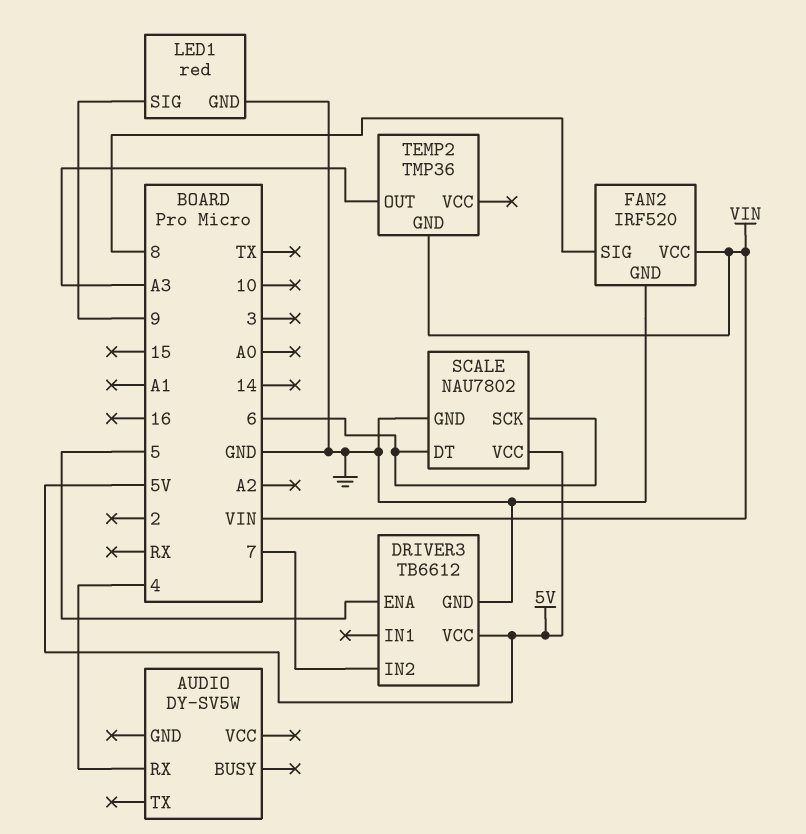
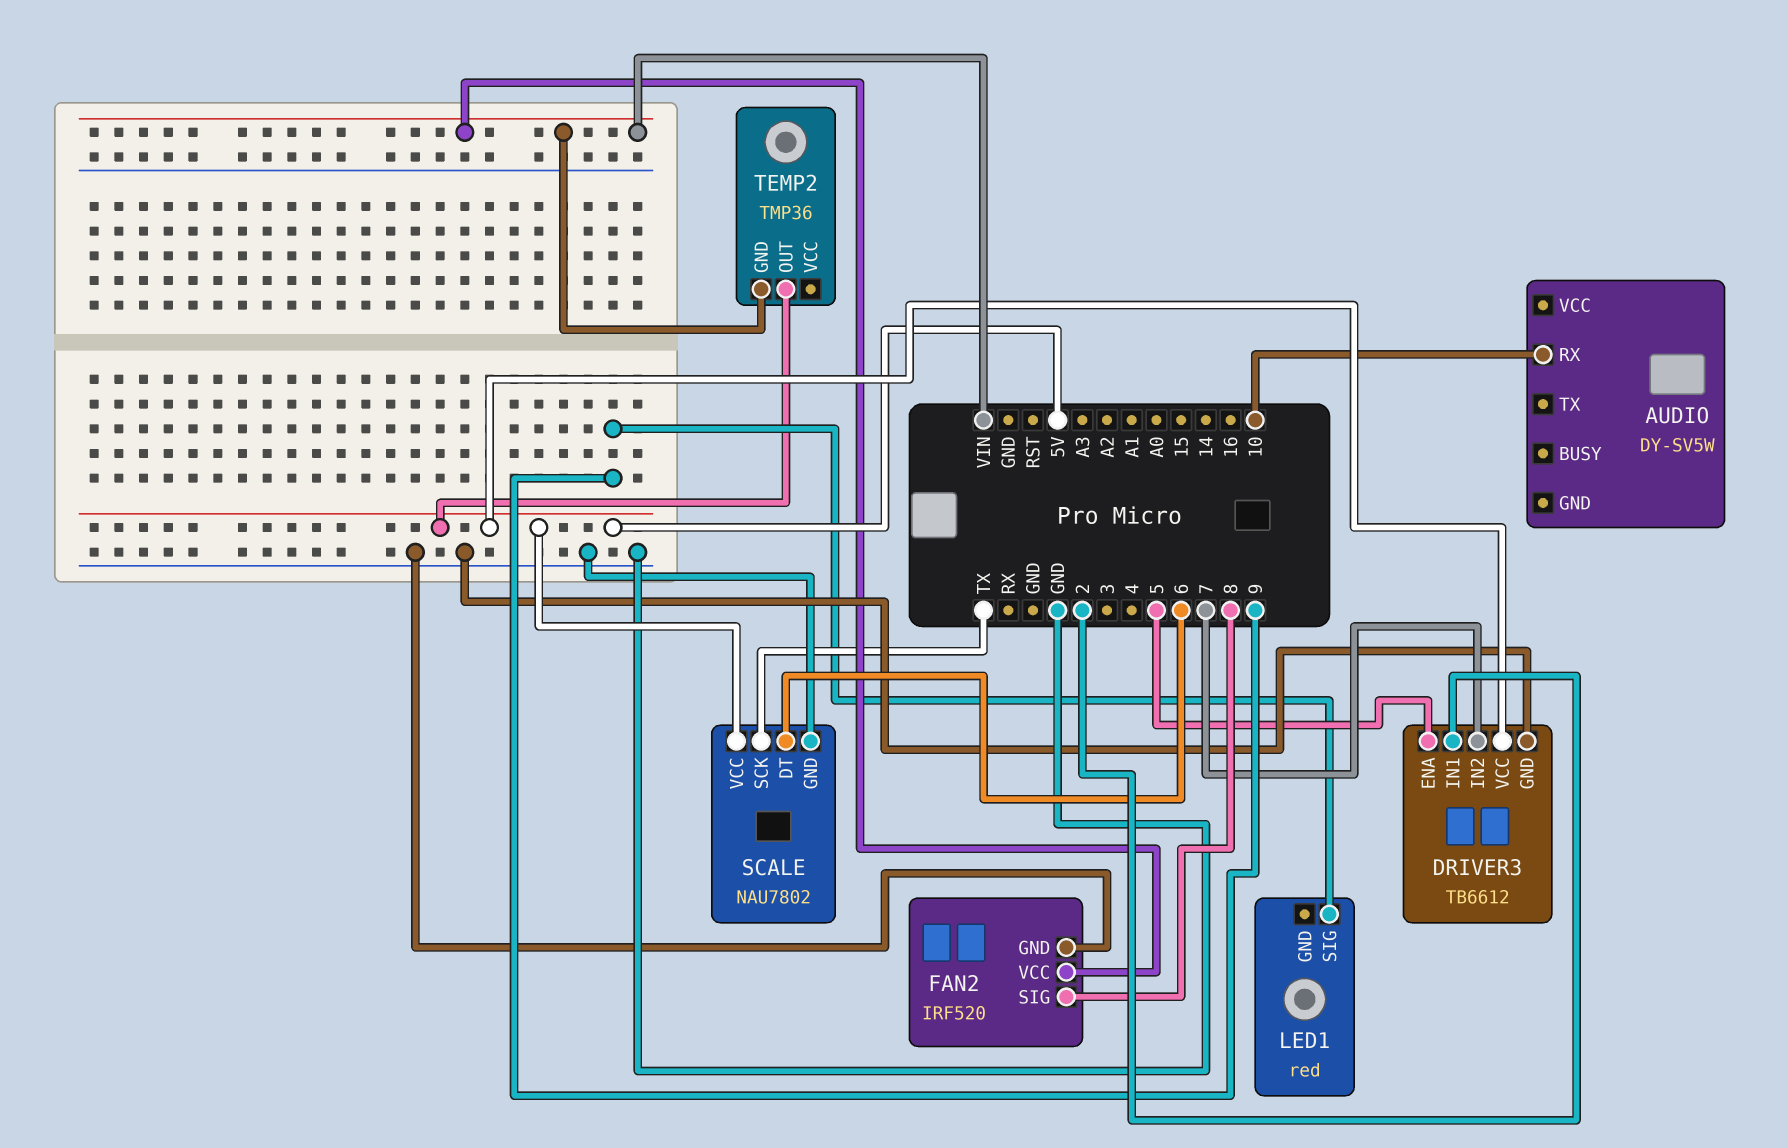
AUDIO pin RX: 4 -> 10
DRIVER3 pin IN1: none -> 2
LED1 pin GND: GND -> none
SCALE pin SCK: 6 -> TX
TEMP2 pin OUT: A3 -> 5V

